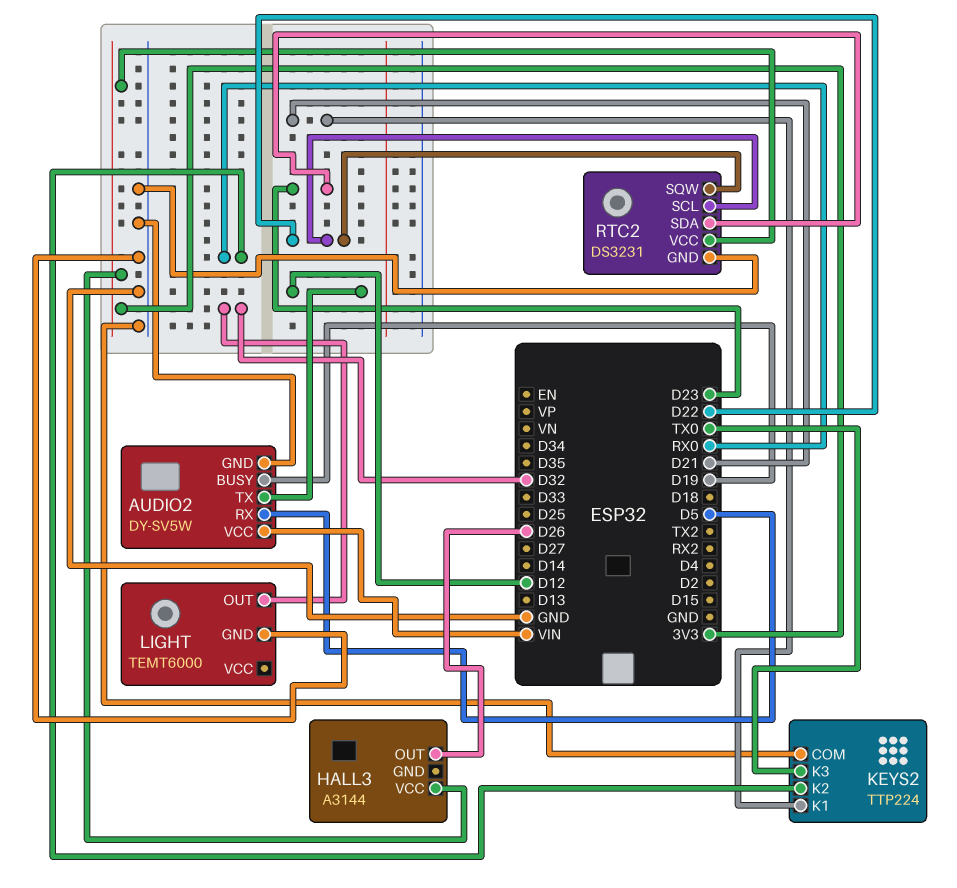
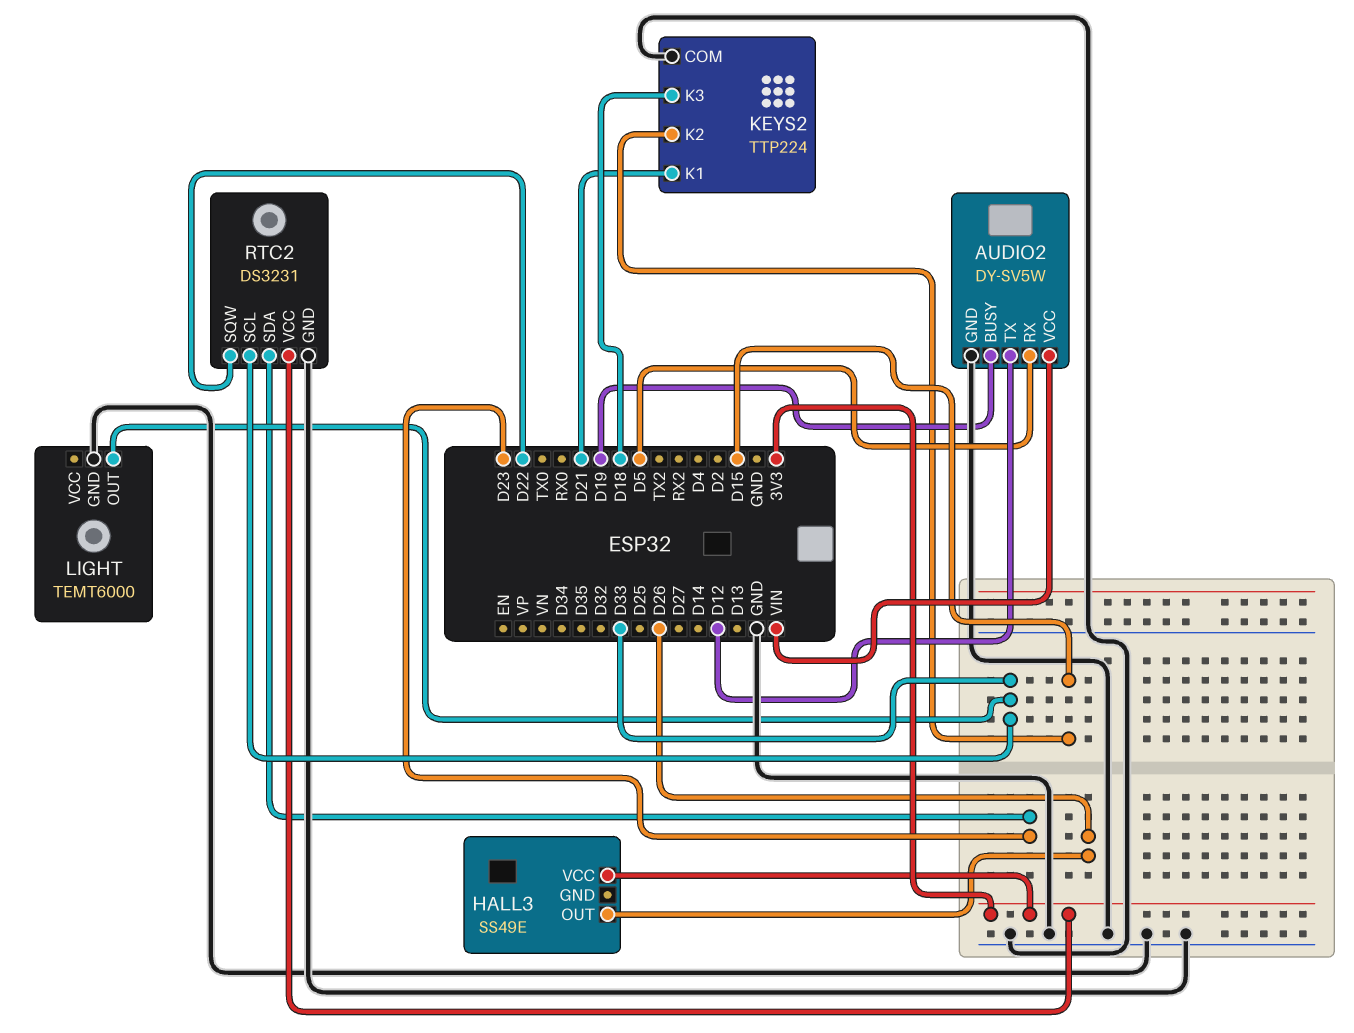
HALL3: A3144 -> SS49E
KEYS2 pin K2: RX0 -> D15
KEYS2 pin K3: TX0 -> D18
LIGHT pin OUT: D32 -> D33
RTC2 pin SCL: D22 -> D33

